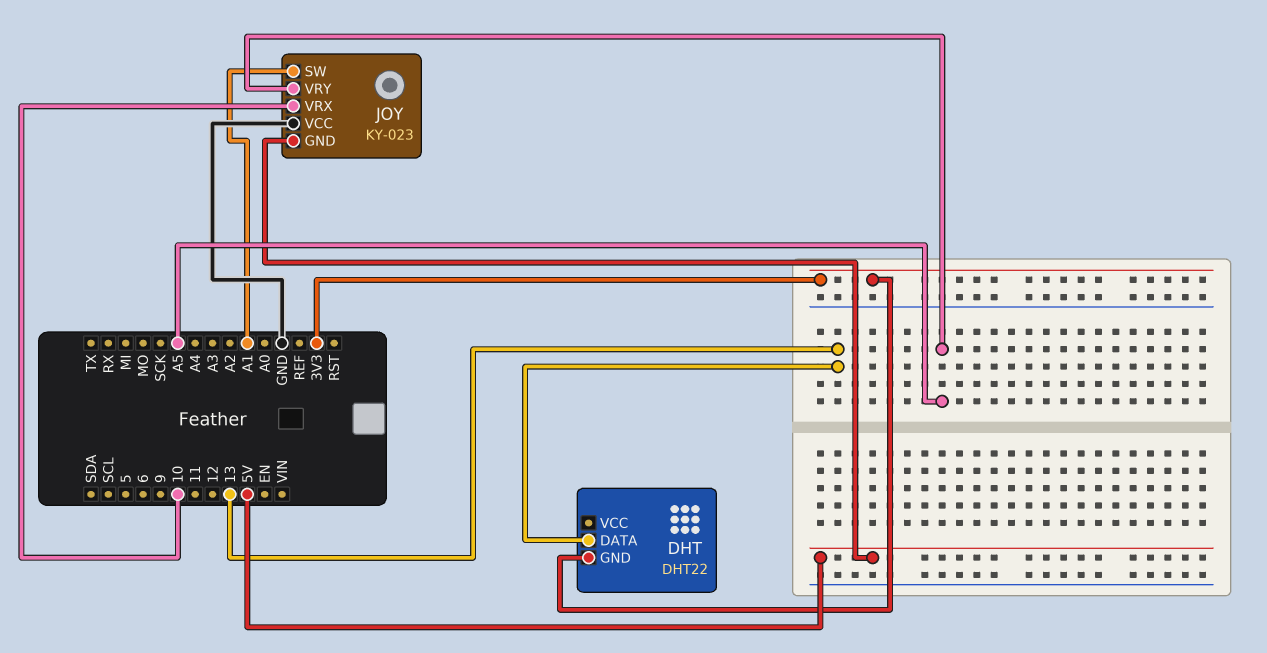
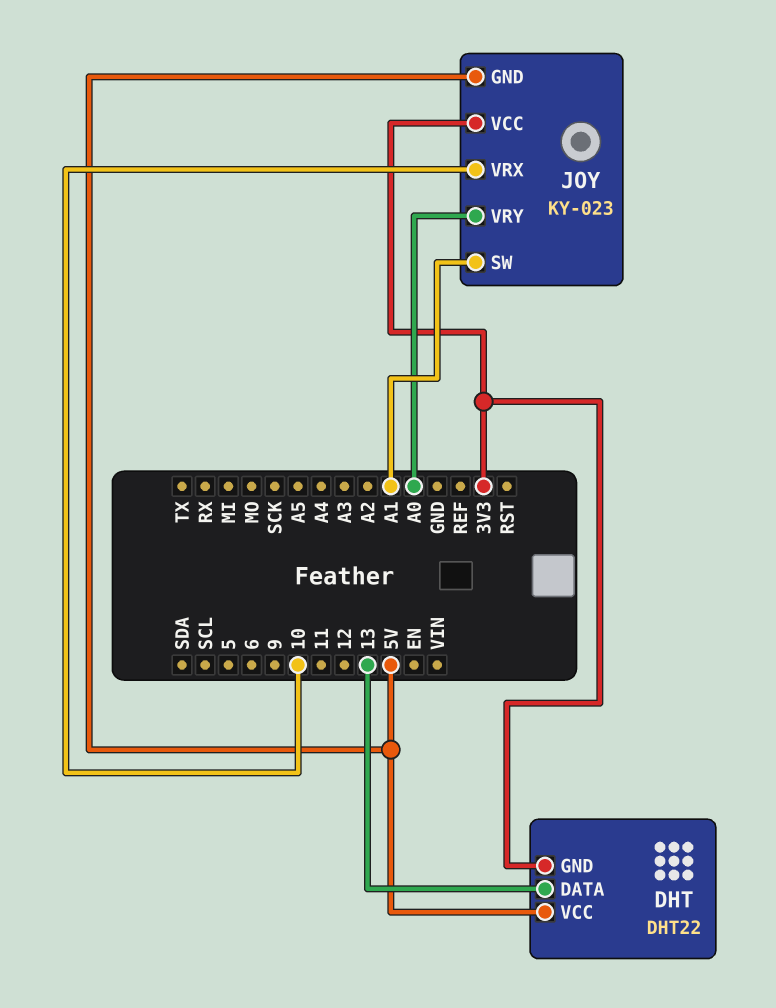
DHT pin VCC: none -> 5V
JOY pin VCC: GND -> 3V3
JOY pin VRY: A5 -> A0

